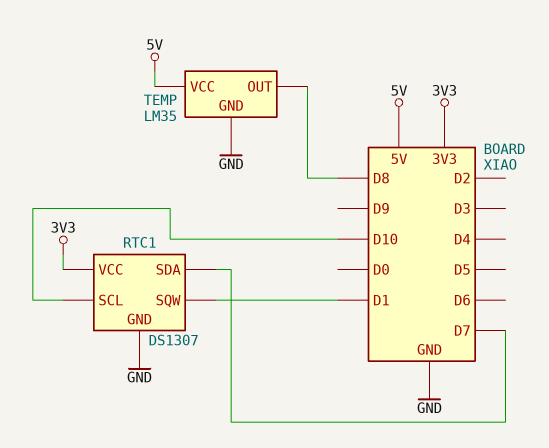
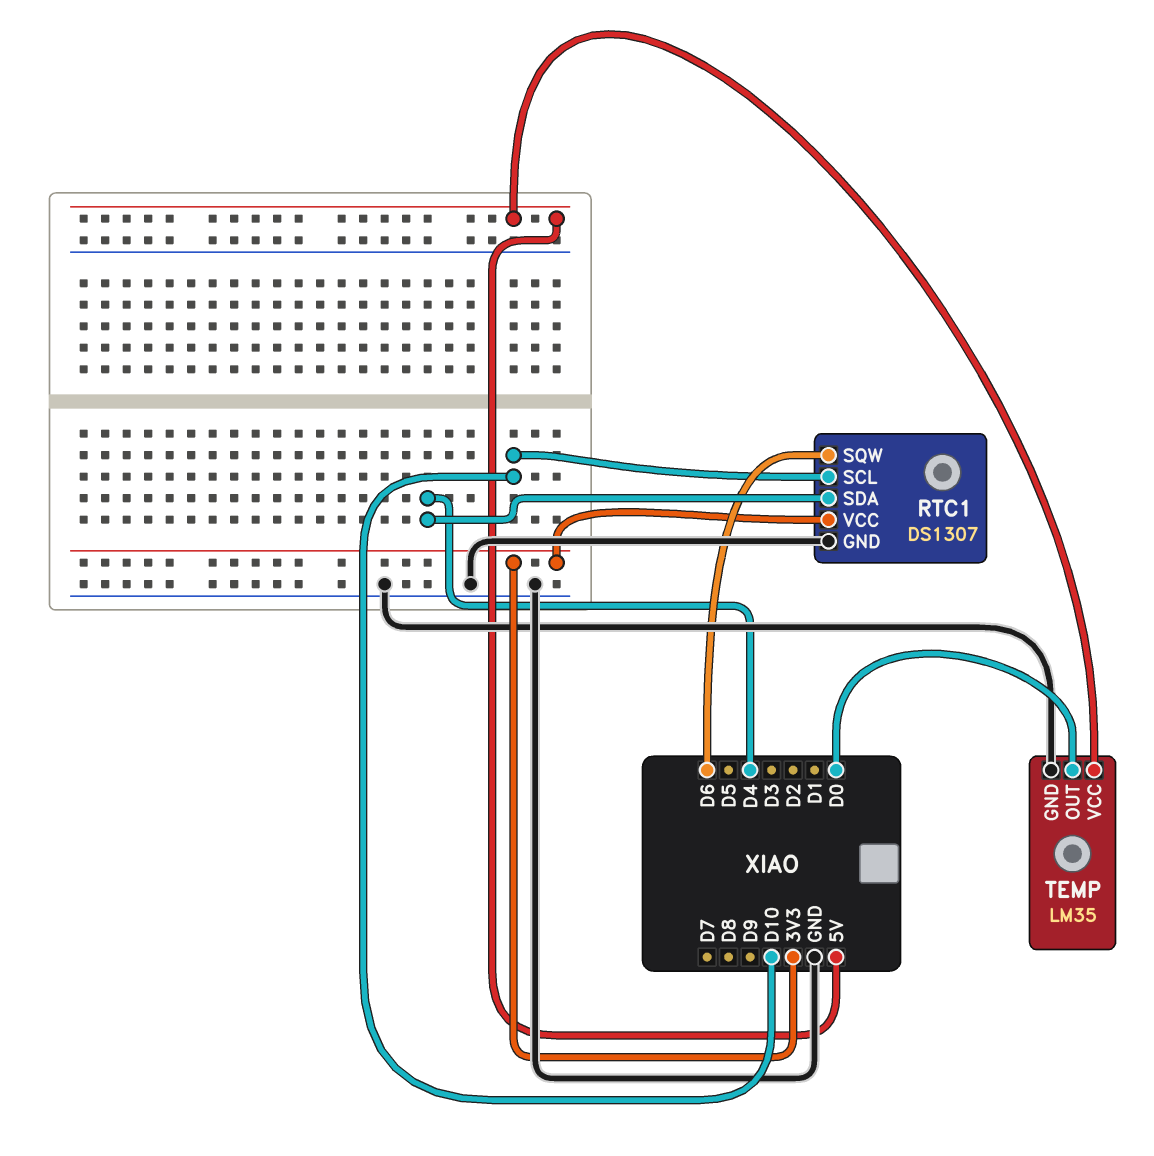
RTC1 pin SDA: D7 -> D4
RTC1 pin SQW: D1 -> D6
TEMP pin OUT: D8 -> D0

